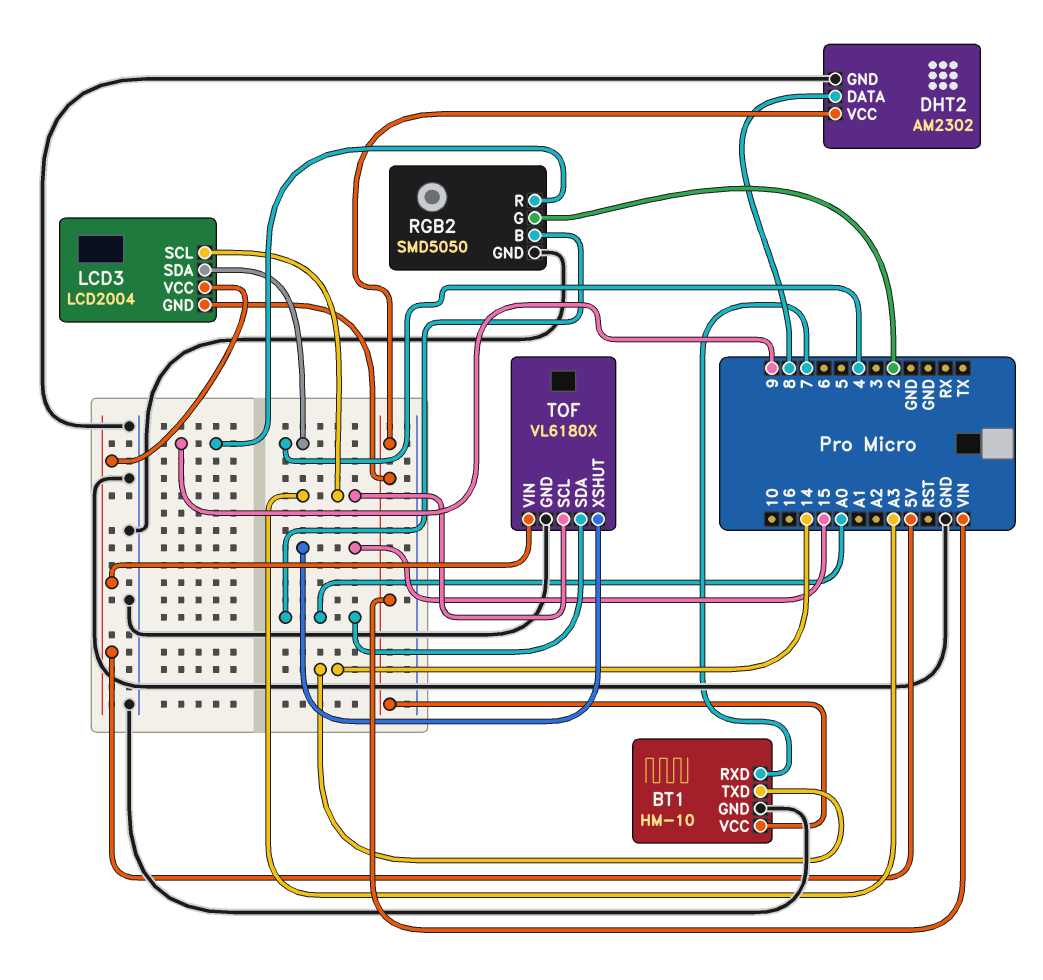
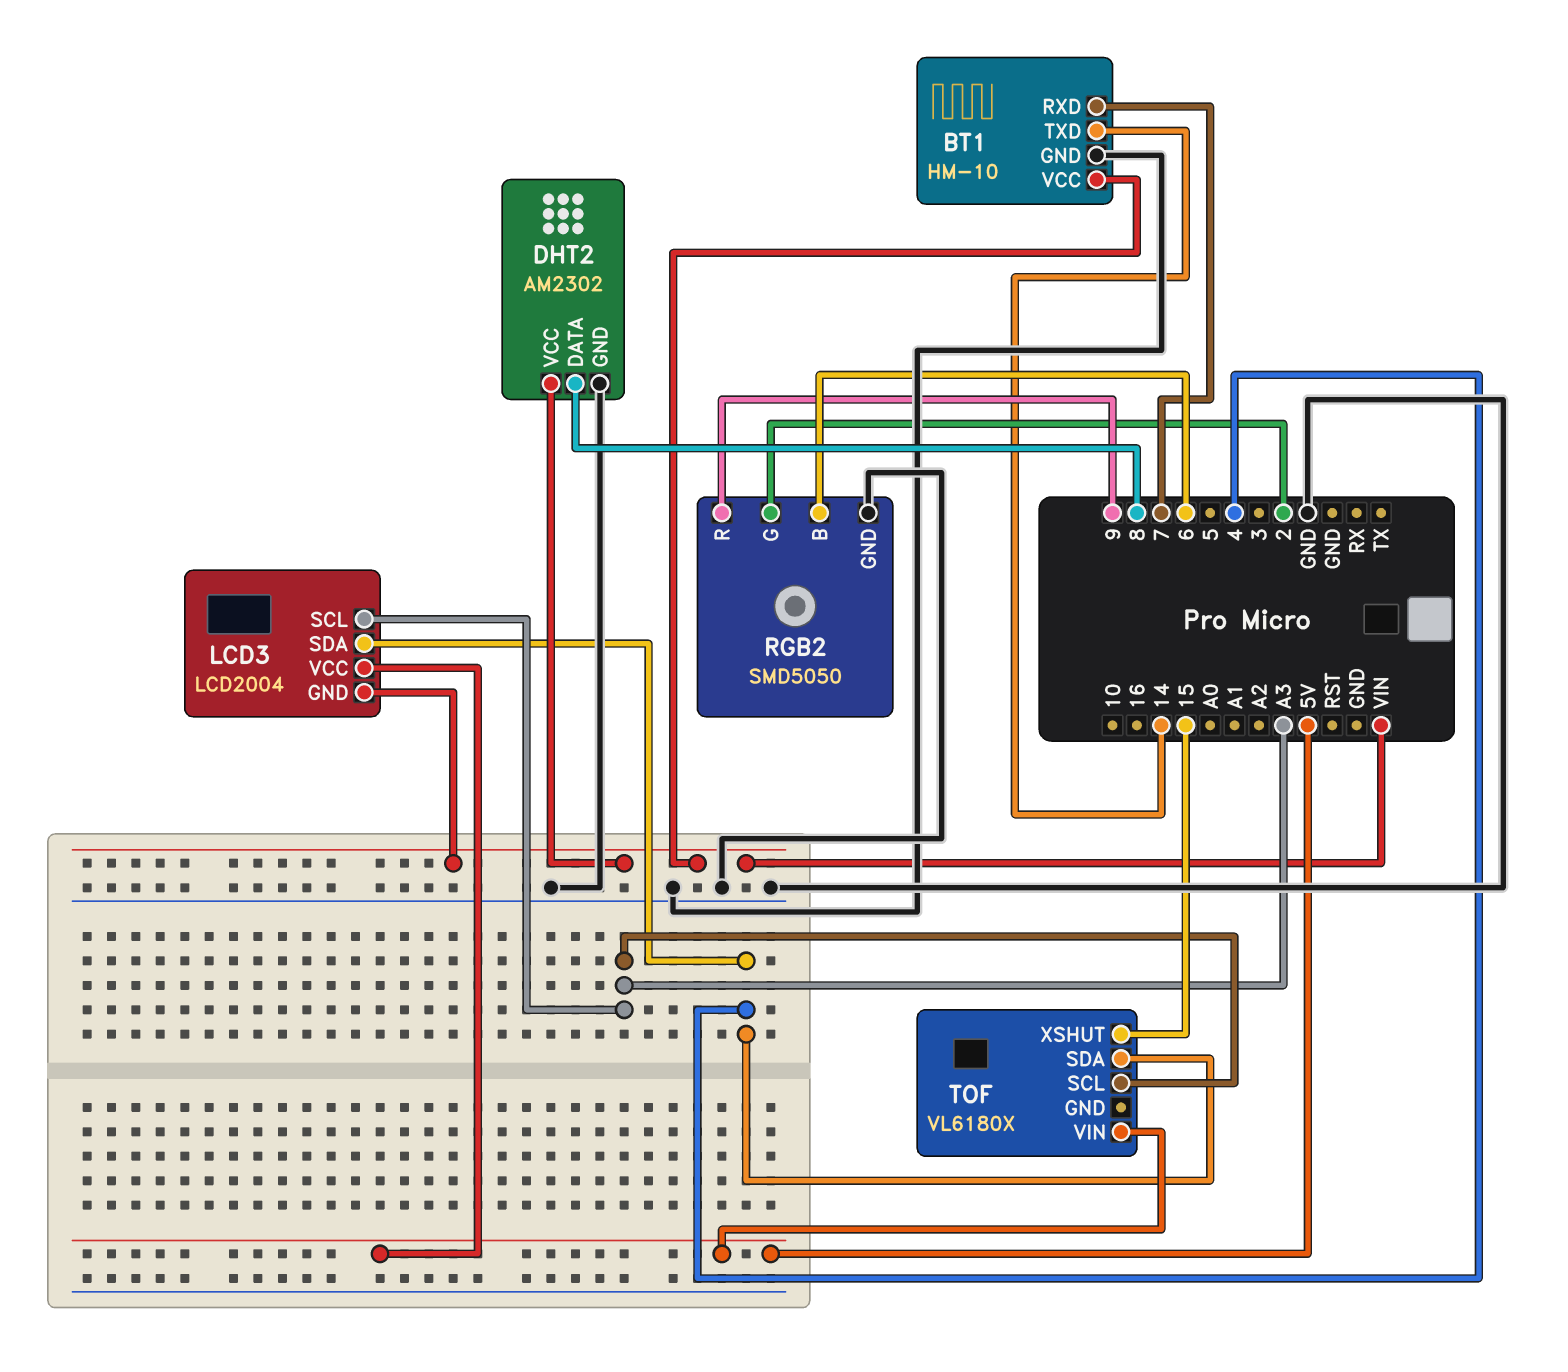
RGB2 pin B: A0 -> 6
TOF pin GND: GND -> none
TOF pin SDA: A0 -> 4

